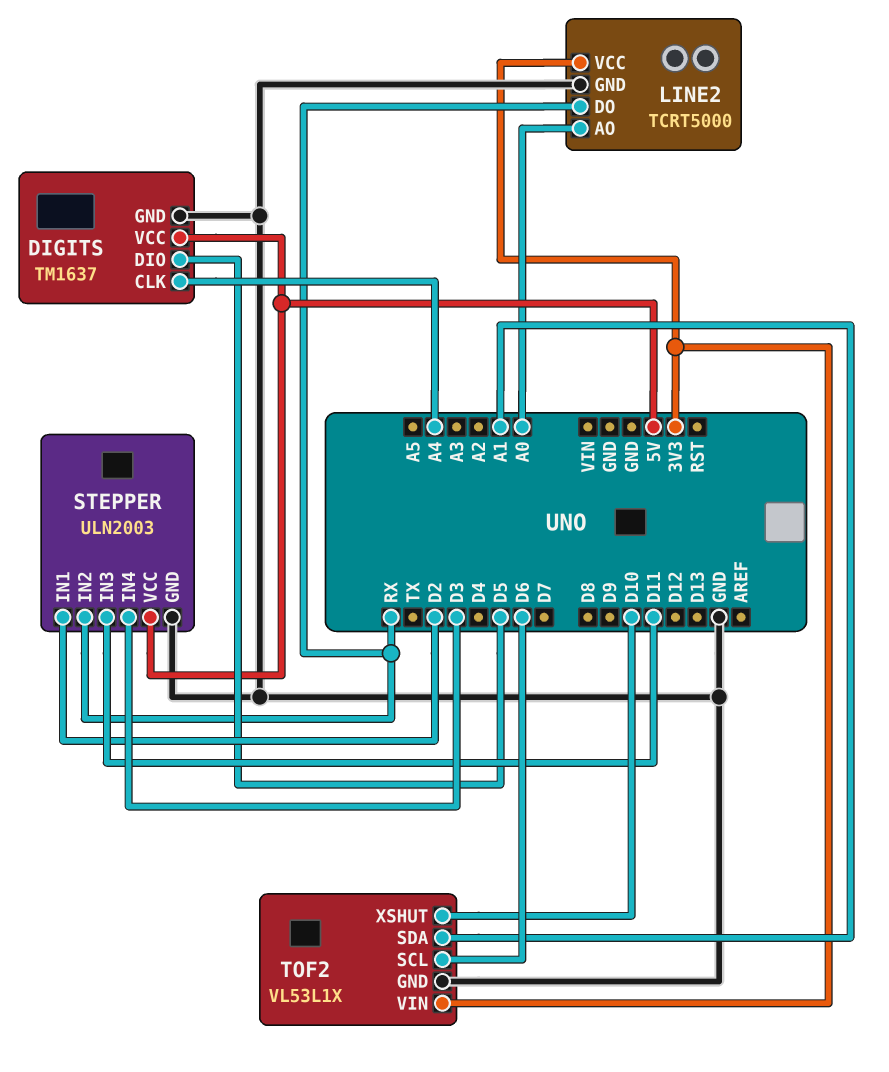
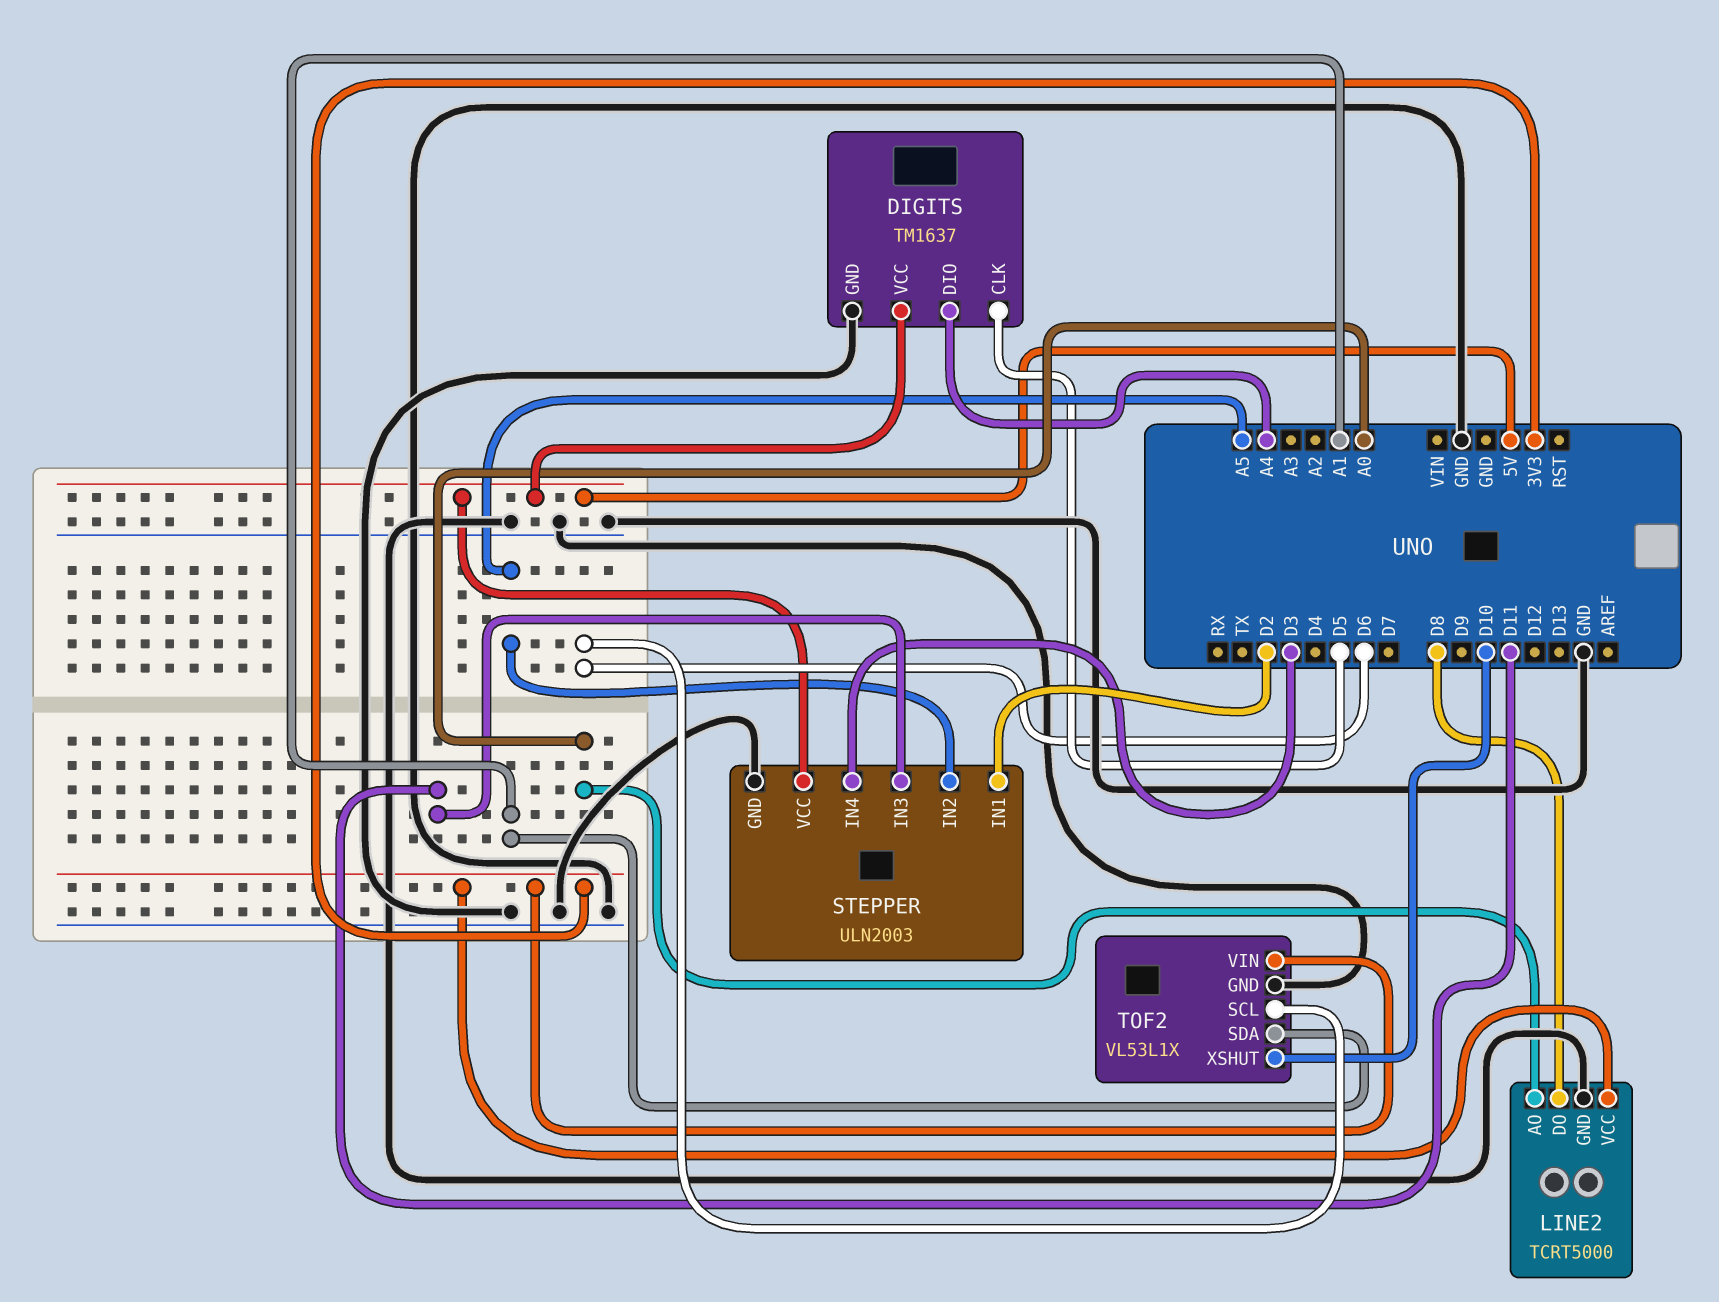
DIGITS pin CLK: A4 -> D5
DIGITS pin DIO: D5 -> A4
LINE2 pin DO: RX -> D8
STEPPER pin IN2: RX -> A5

